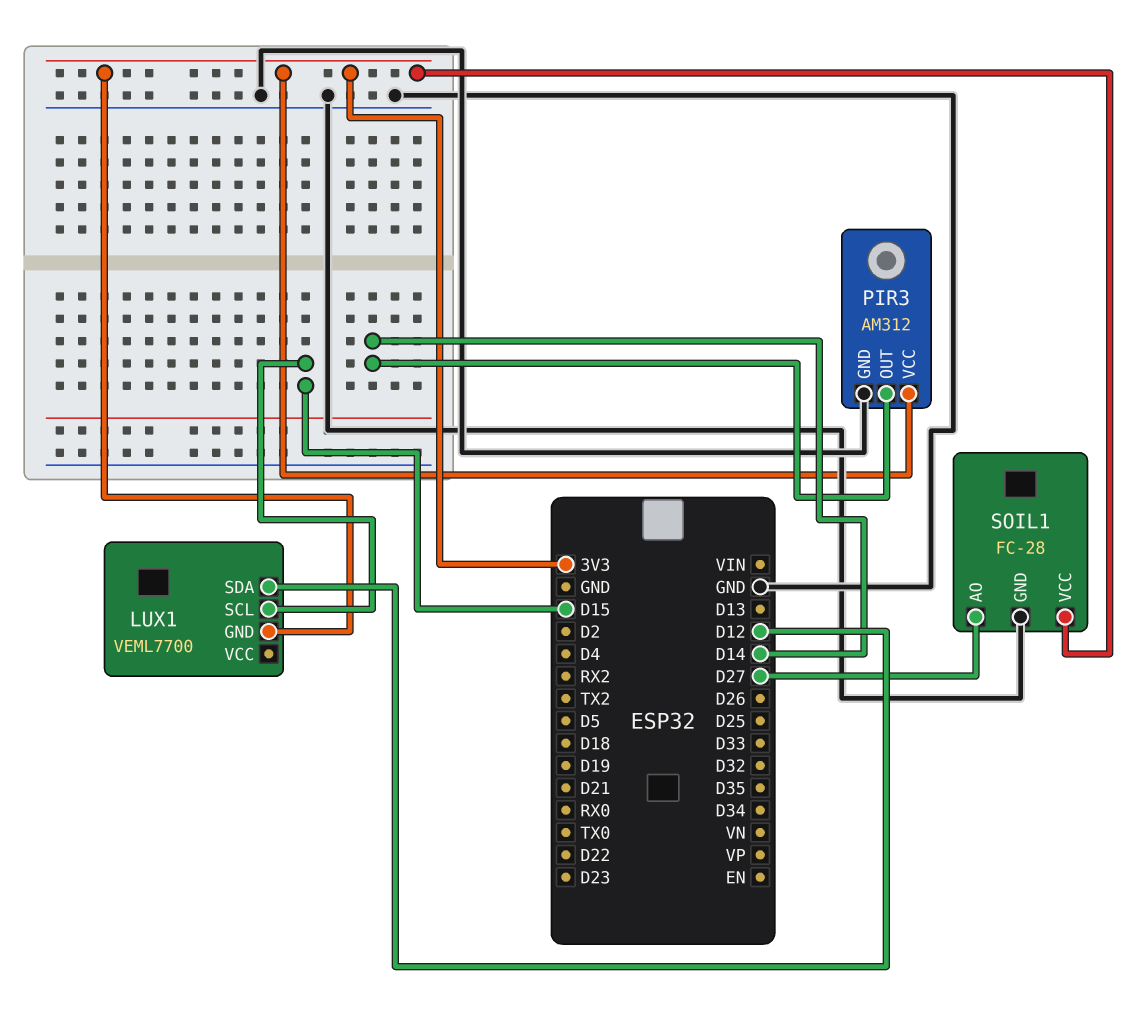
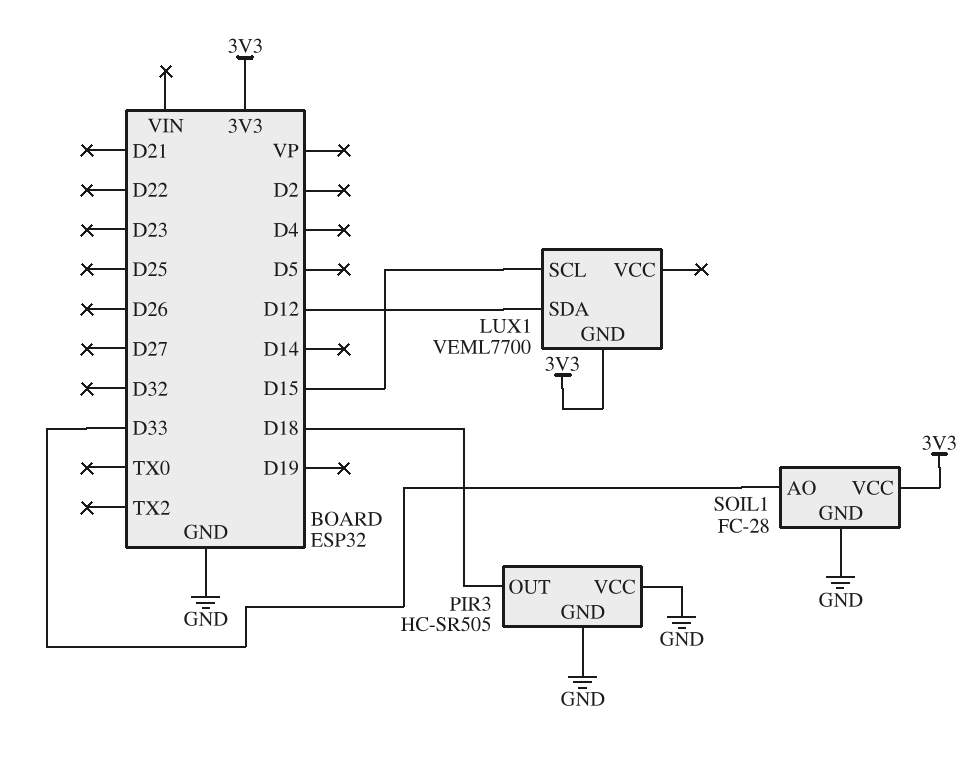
PIR3: AM312 -> HC-SR505
PIR3 pin OUT: D14 -> D18
PIR3 pin VCC: 3V3 -> GND
SOIL1 pin AO: D27 -> D33

